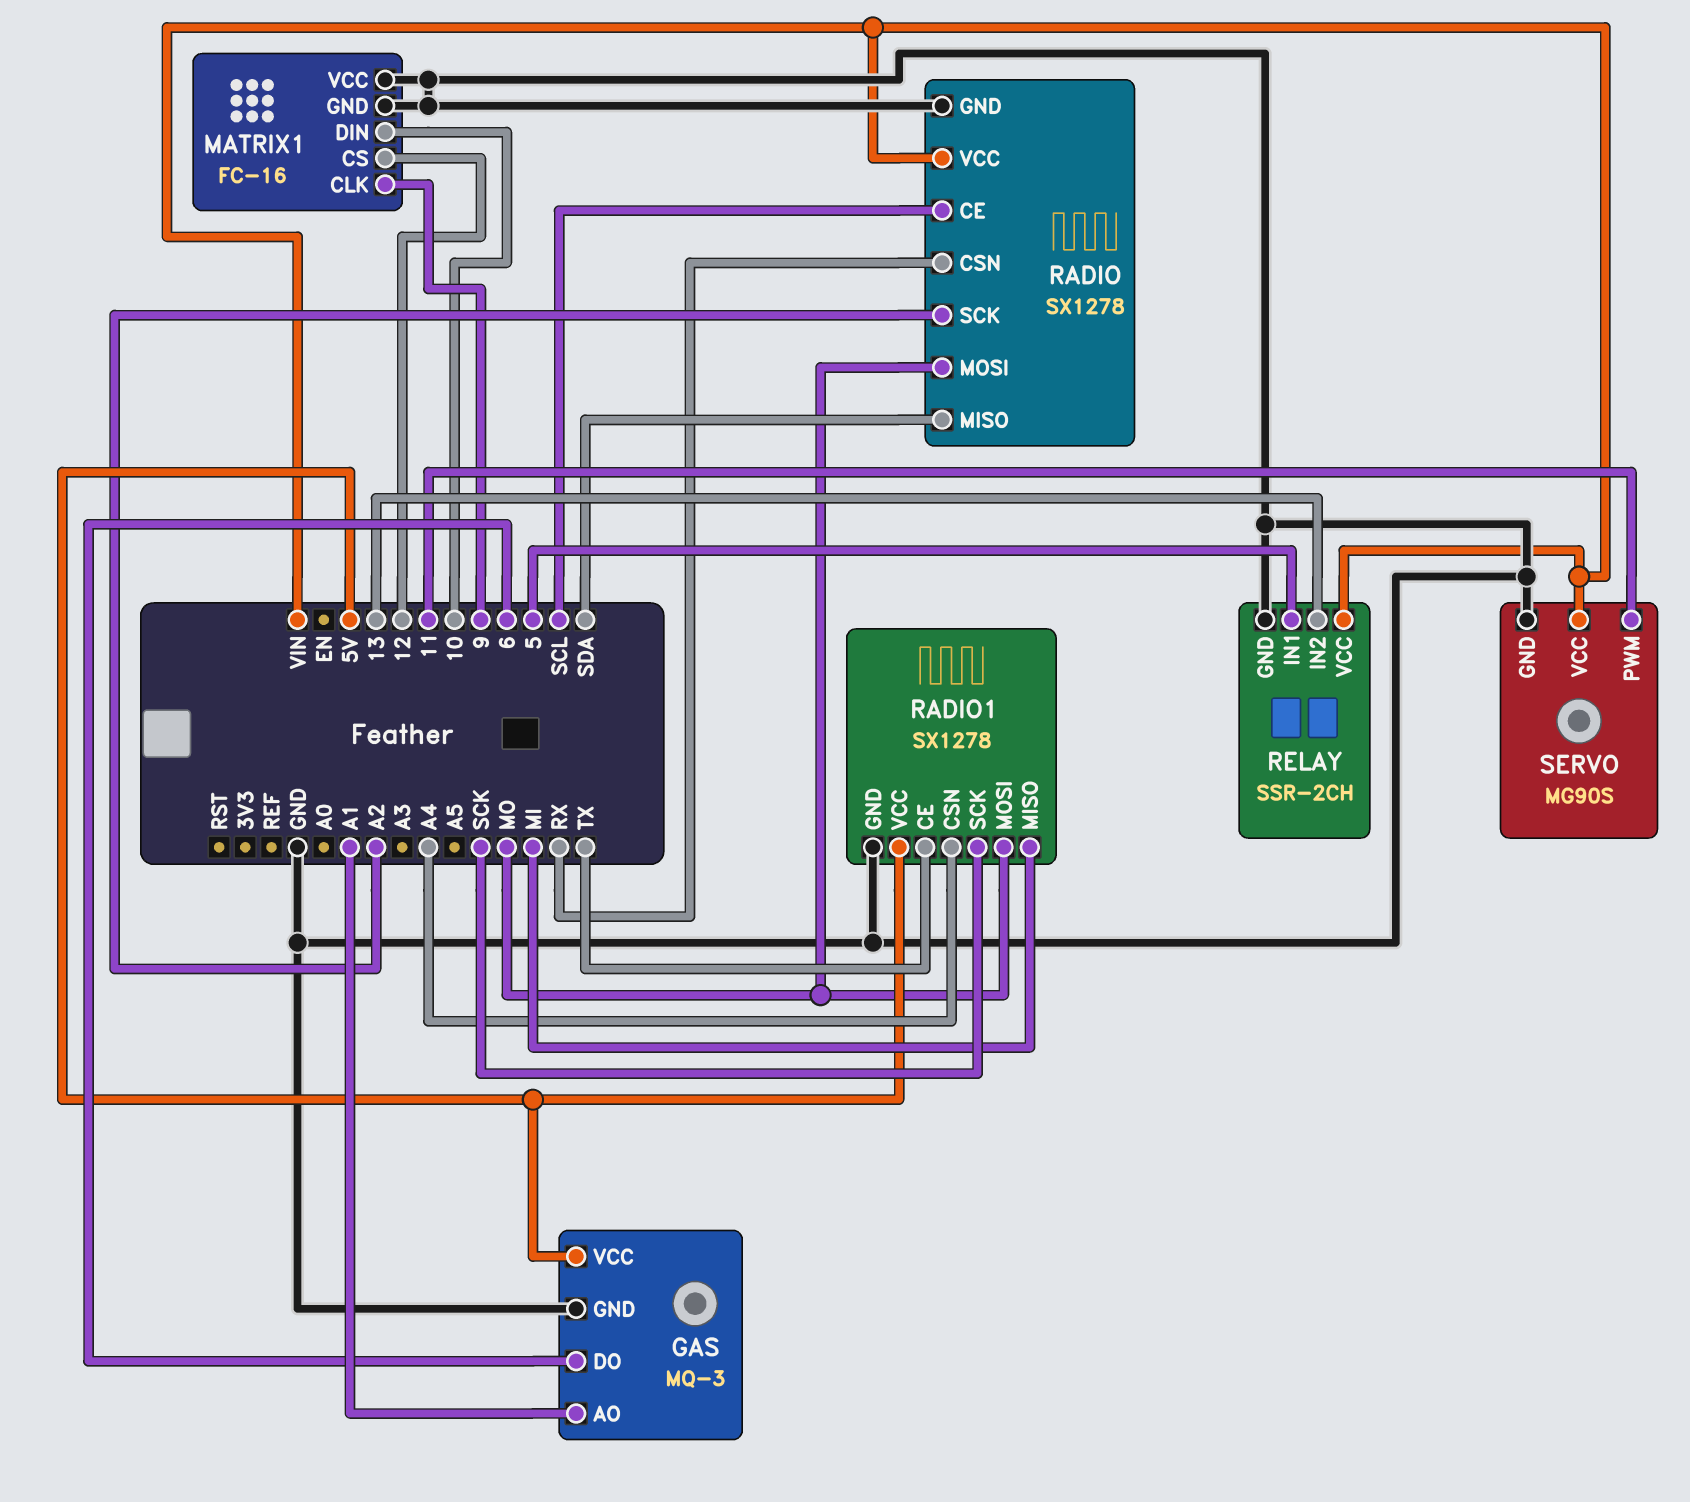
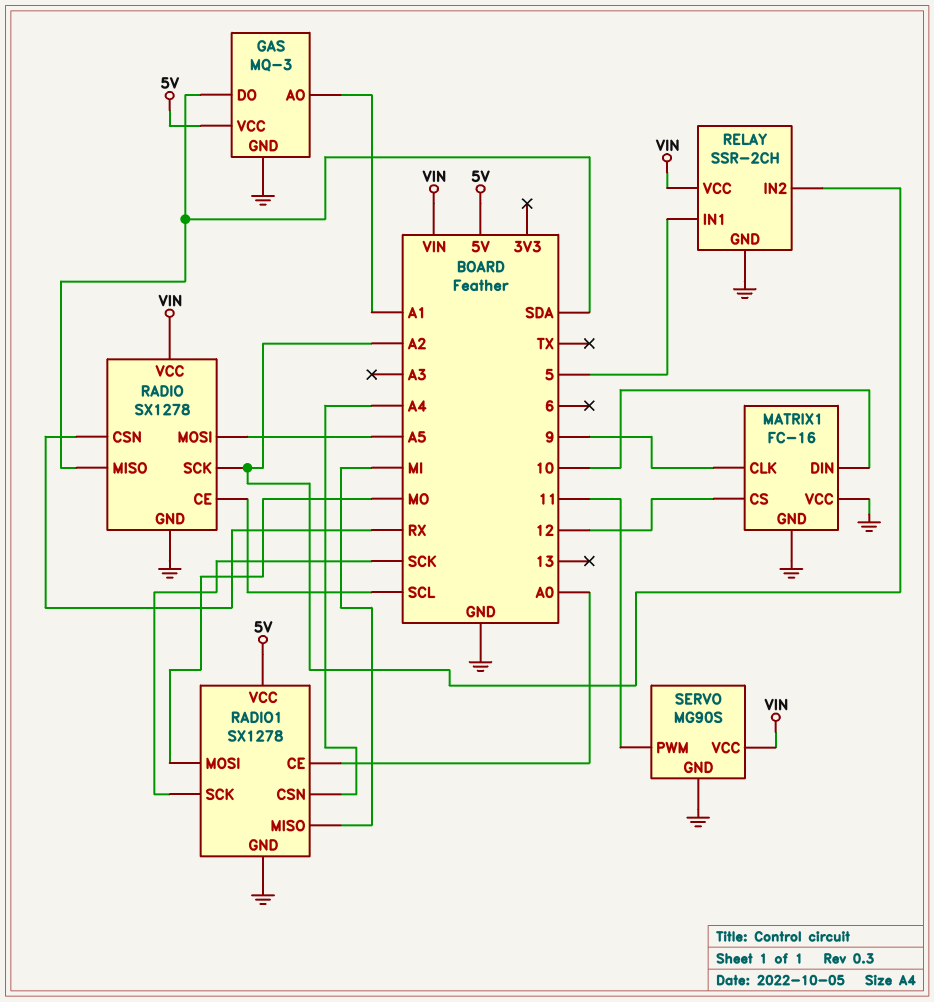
GAS pin DO: 6 -> SDA
RADIO pin MOSI: MO -> A5
RADIO1 pin CE: TX -> A0
RELAY pin IN2: 13 -> A2

